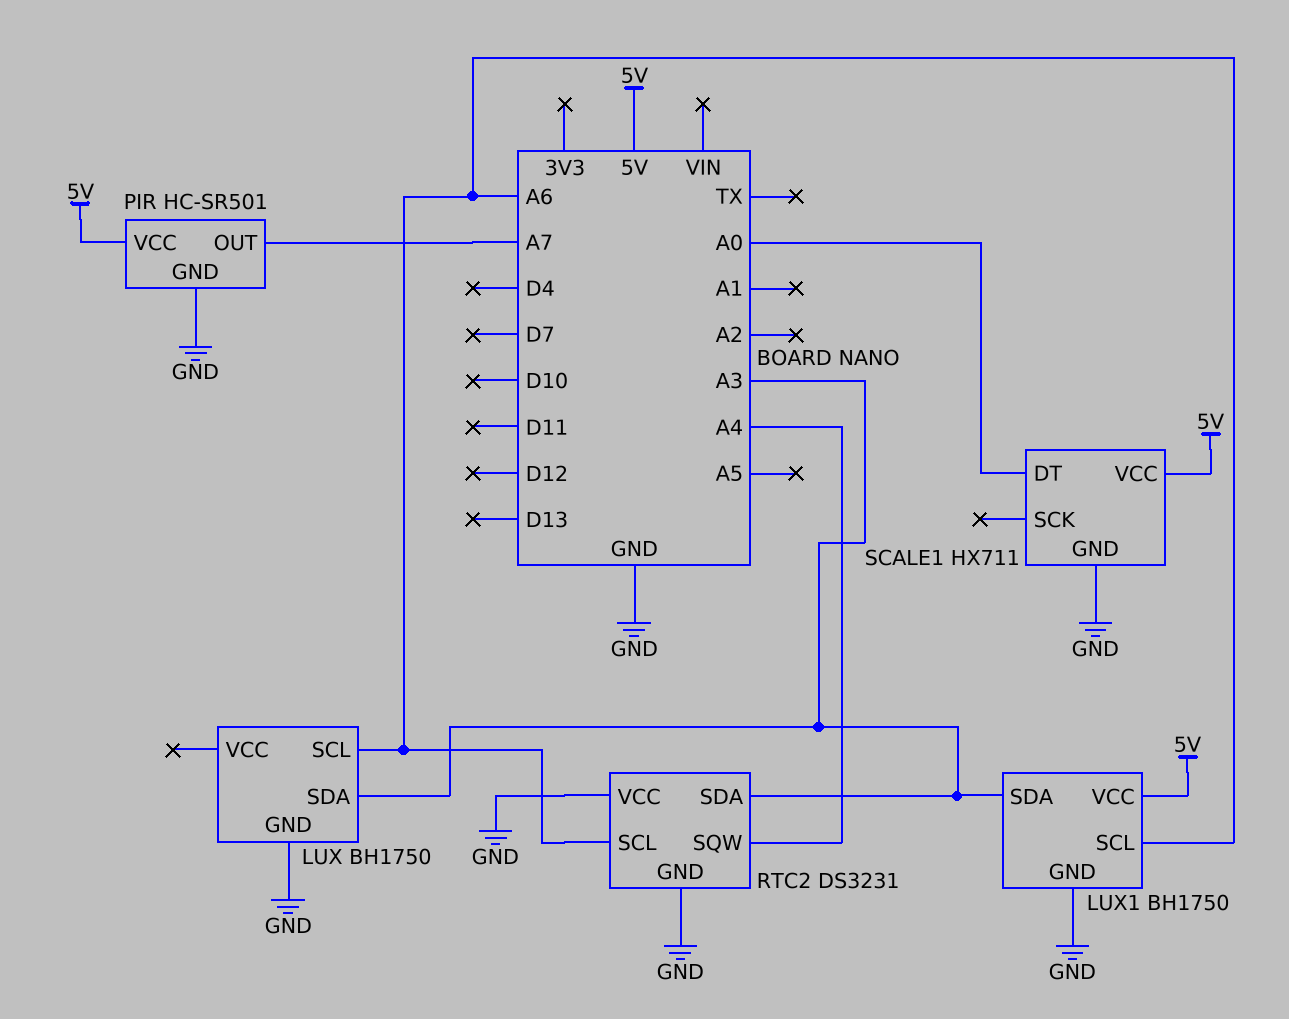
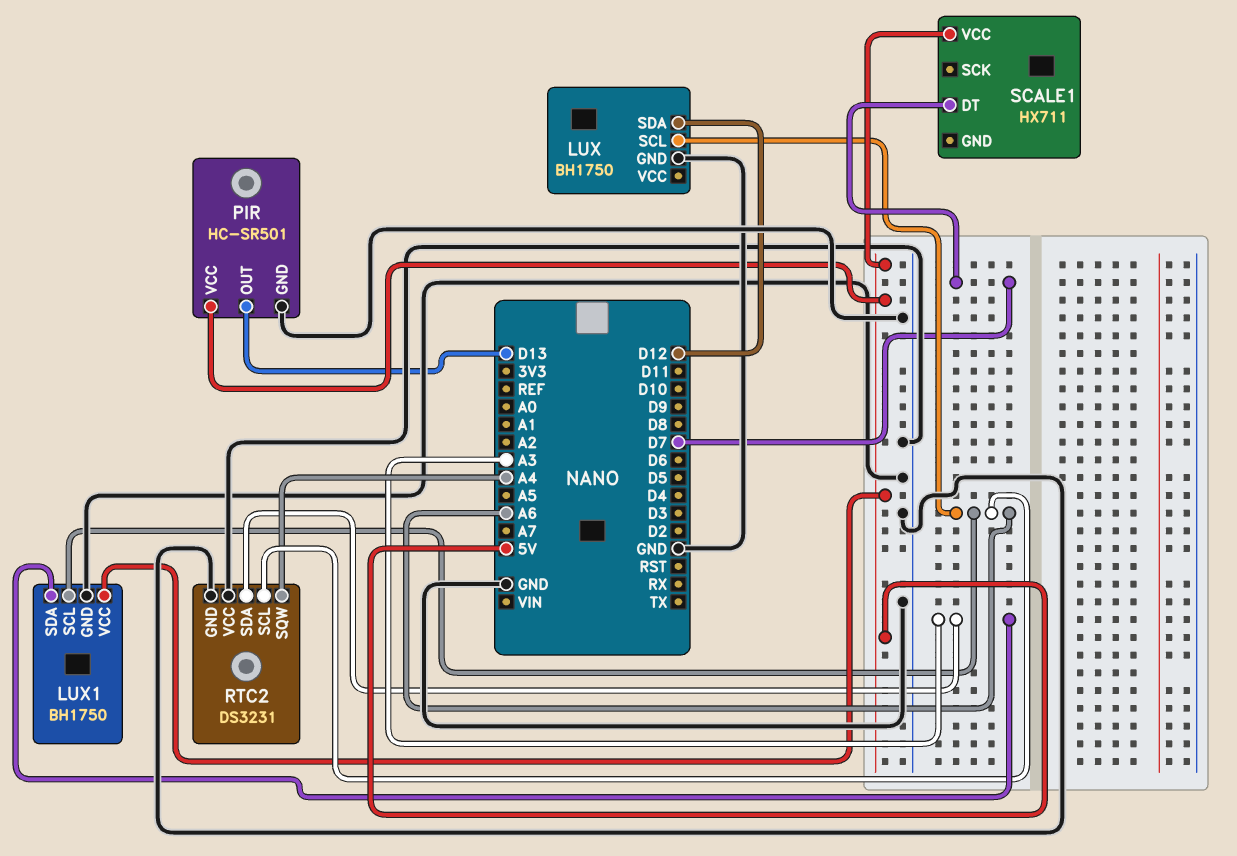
LUX pin SDA: A3 -> D12
PIR pin OUT: A7 -> D13
SCALE1 pin DT: A0 -> D7
SCALE1 pin GND: GND -> none

